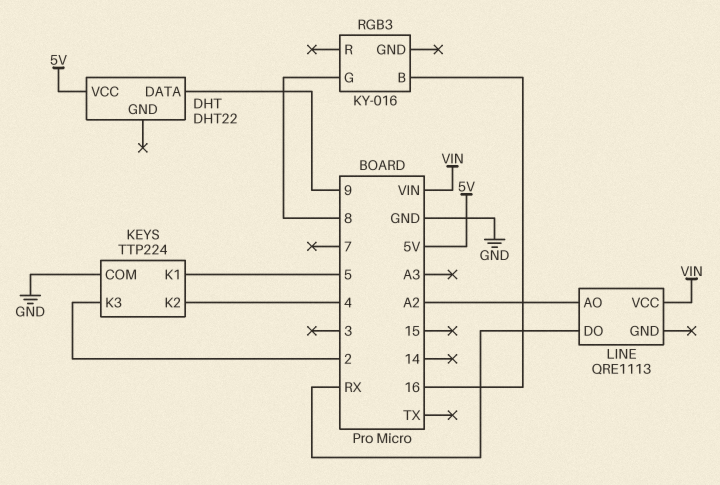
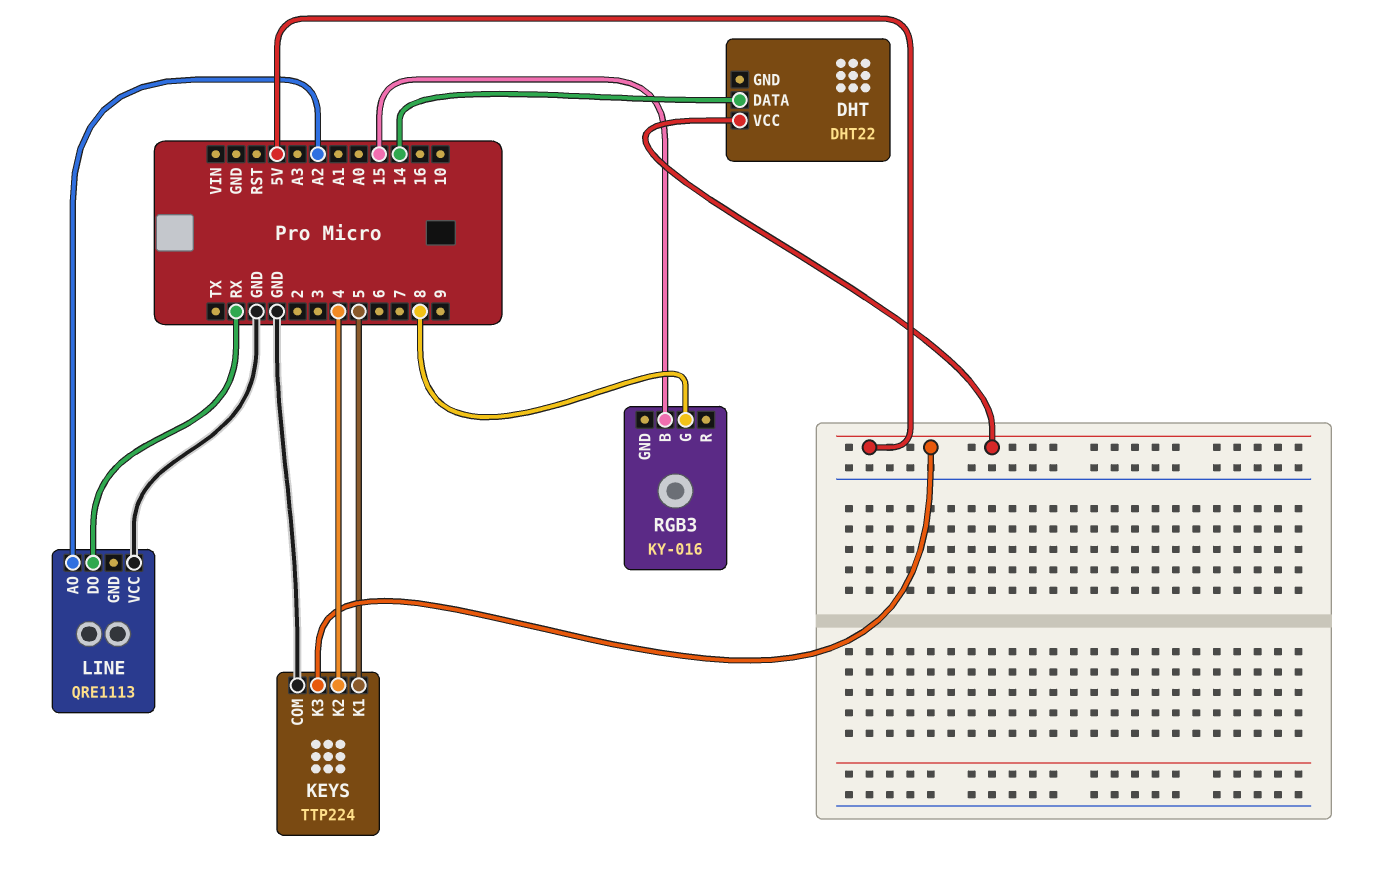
DHT pin DATA: 9 -> 14
KEYS pin K3: 2 -> 5V
LINE pin VCC: VIN -> GND
RGB3 pin B: 16 -> 15

